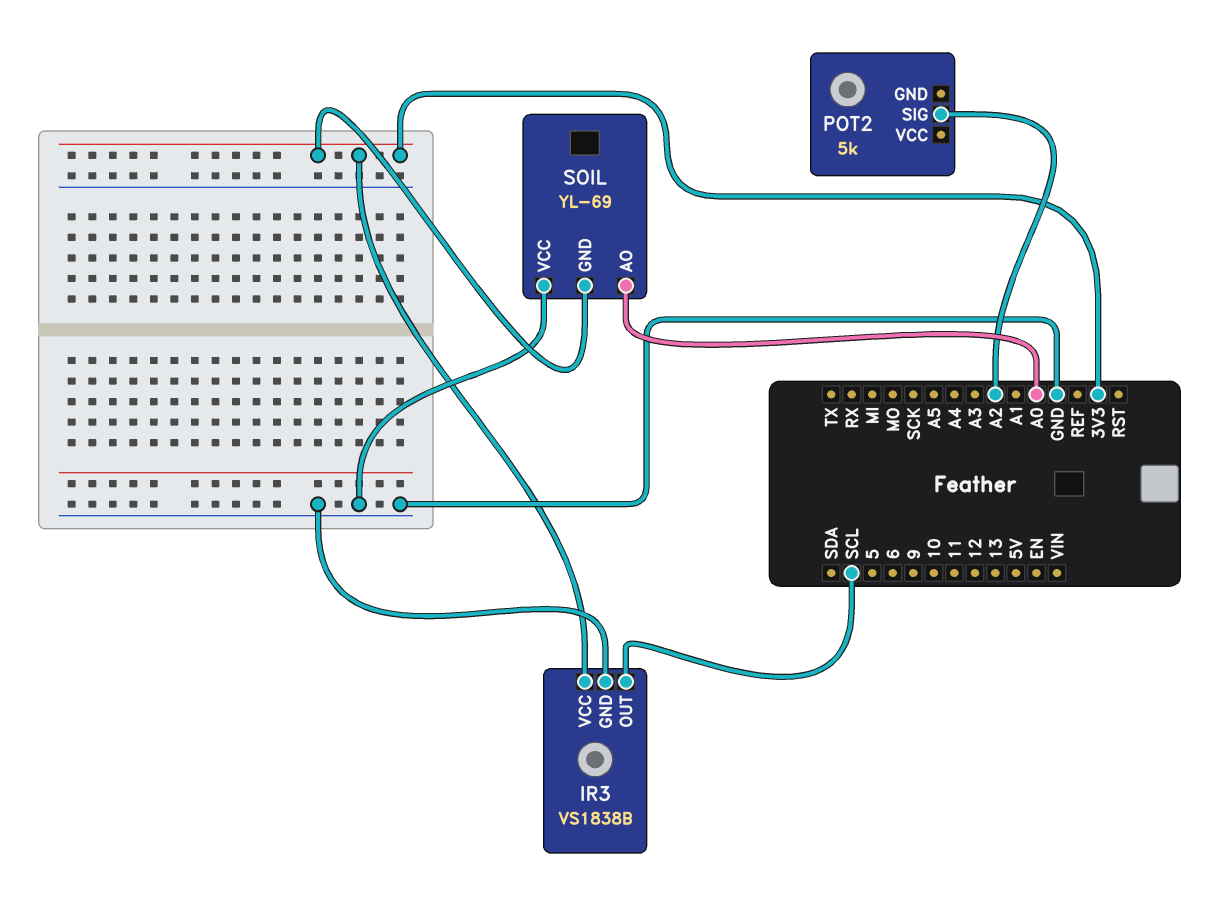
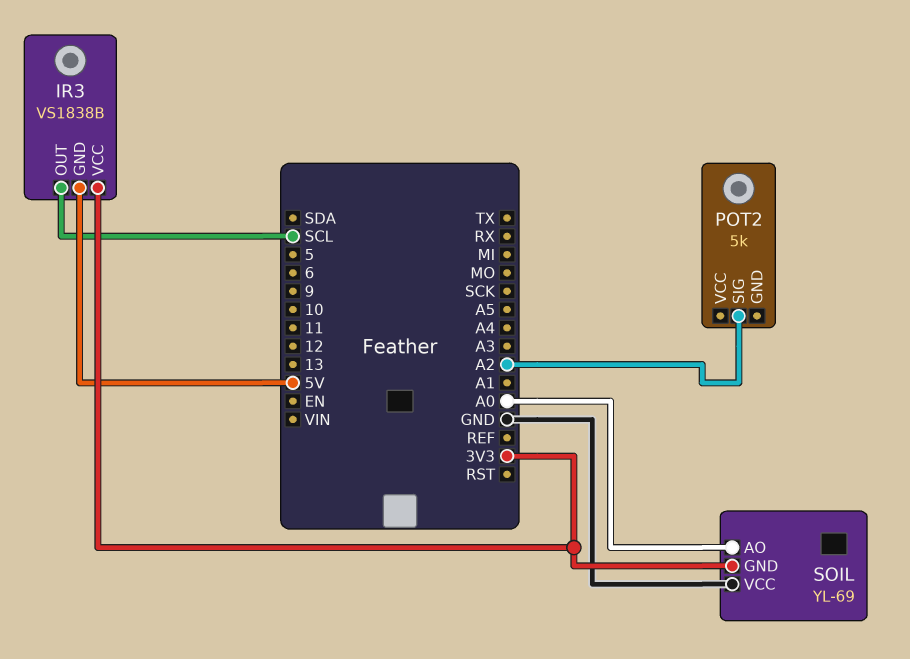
IR3 pin GND: GND -> 5V

